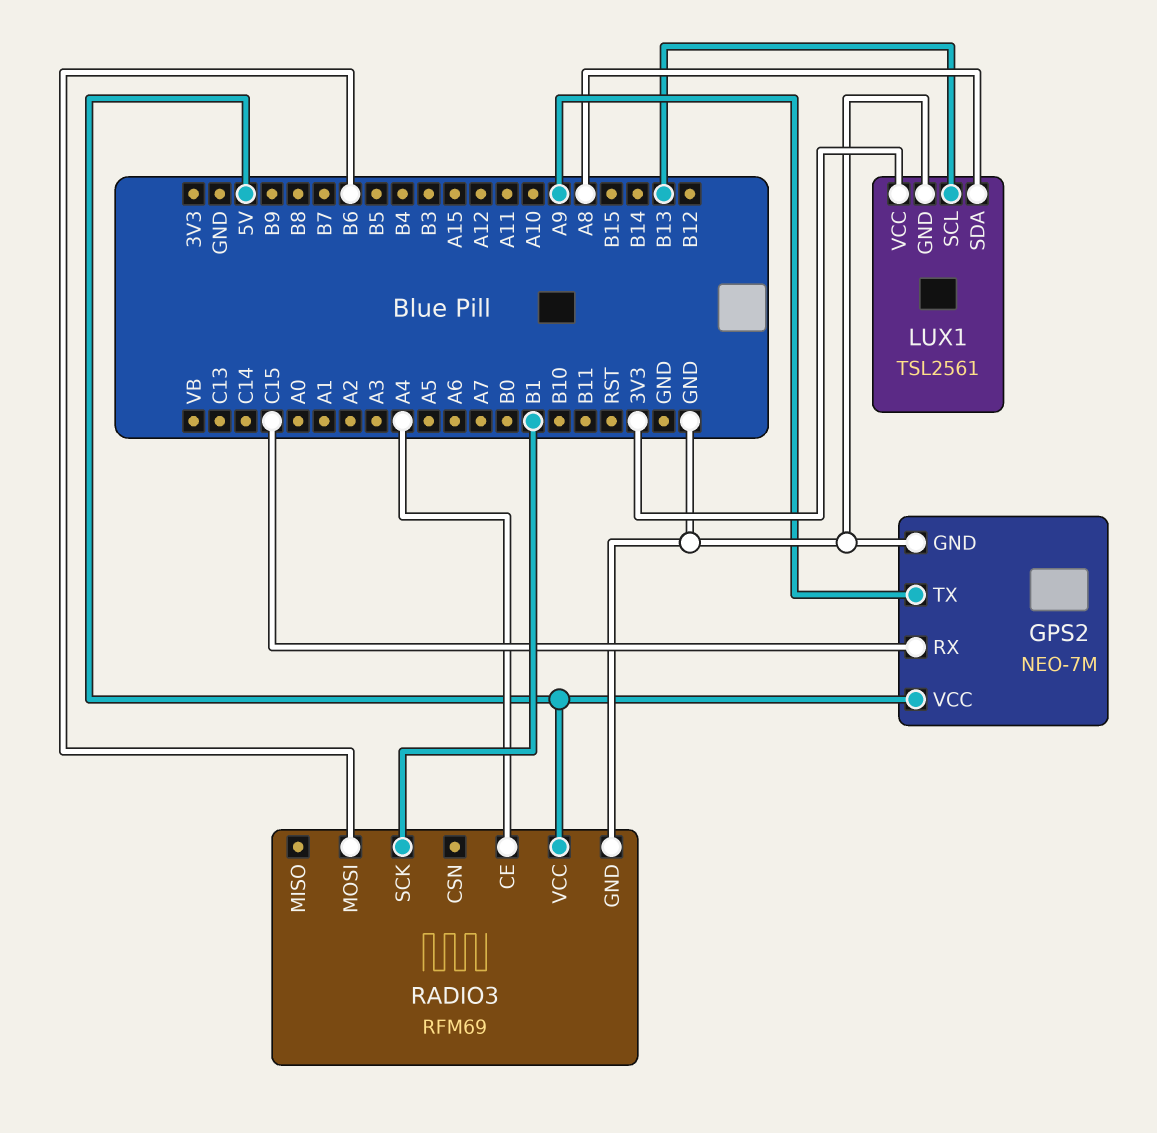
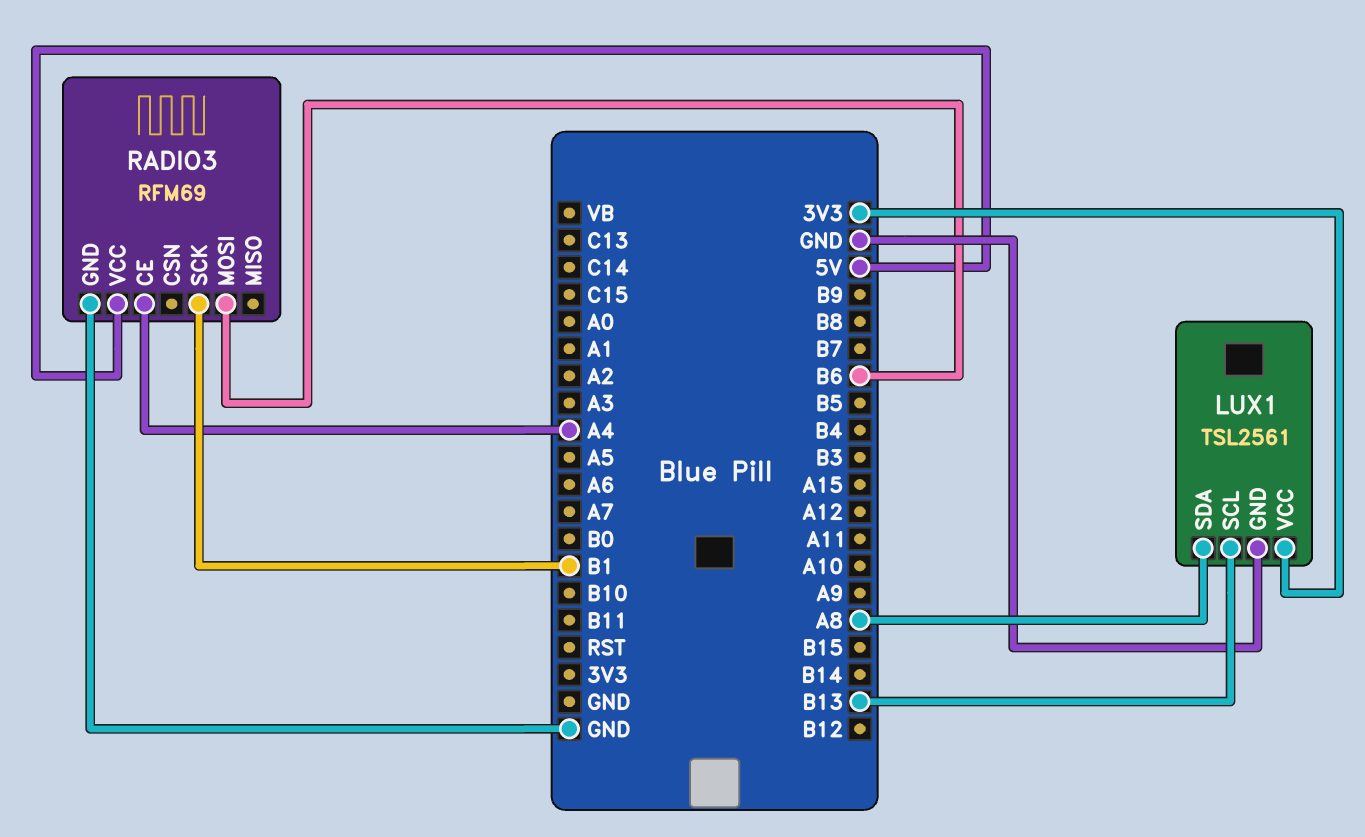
GPS2: NEO-7M -> none
GPS2 pin GND: GND -> none
GPS2 pin RX: C15 -> none
GPS2 pin TX: A9 -> none
GPS2 pin VCC: 5V -> none

